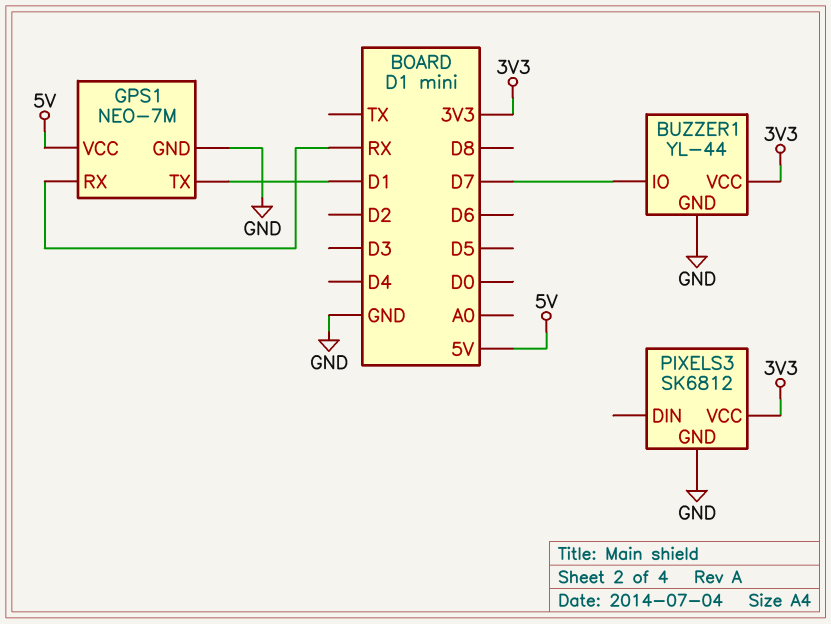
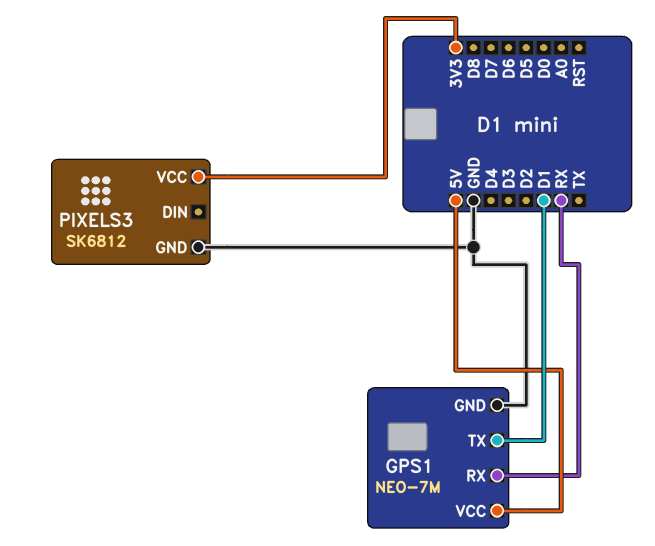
BUZZER1: YL-44 -> none
BUZZER1 pin GND: GND -> none
BUZZER1 pin IO: D7 -> none
BUZZER1 pin VCC: 3V3 -> none

